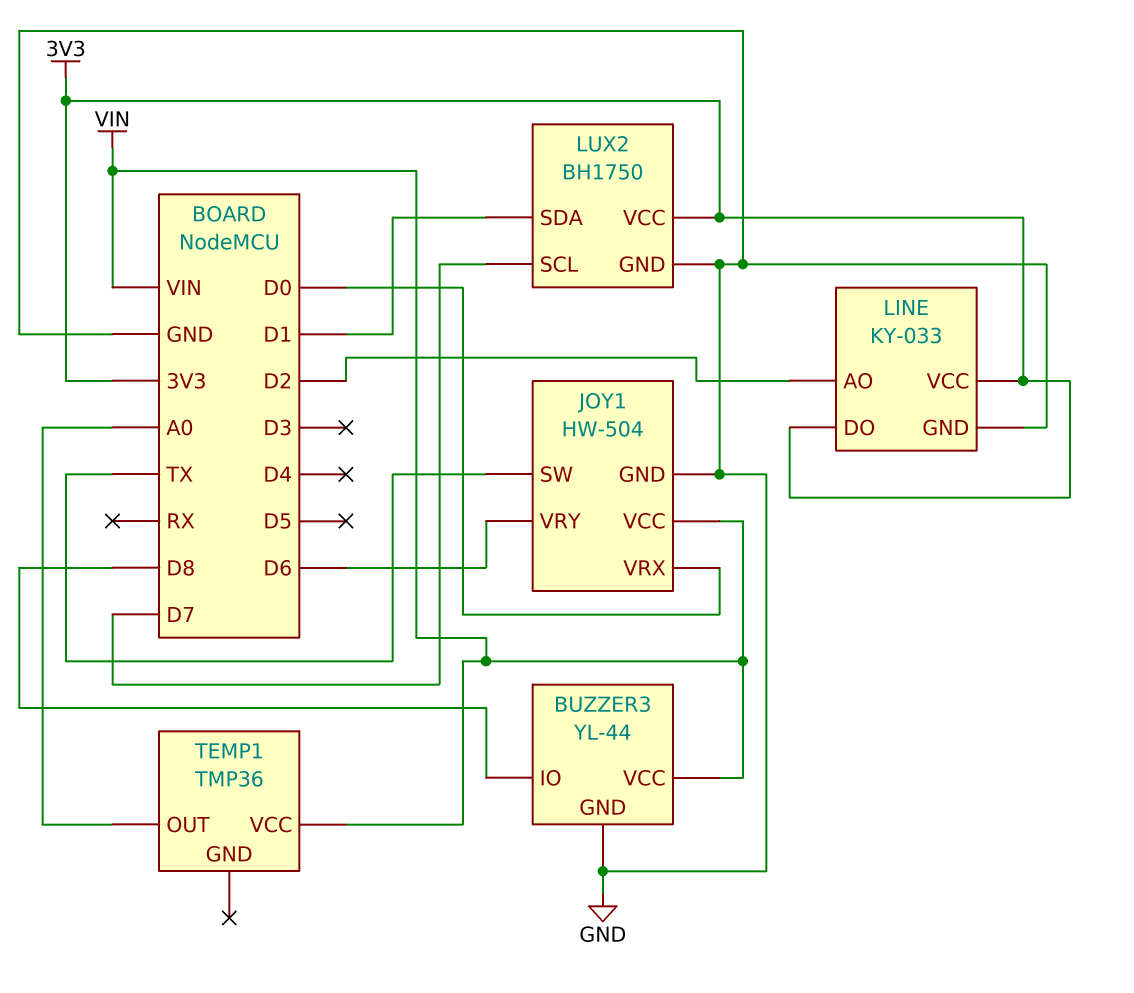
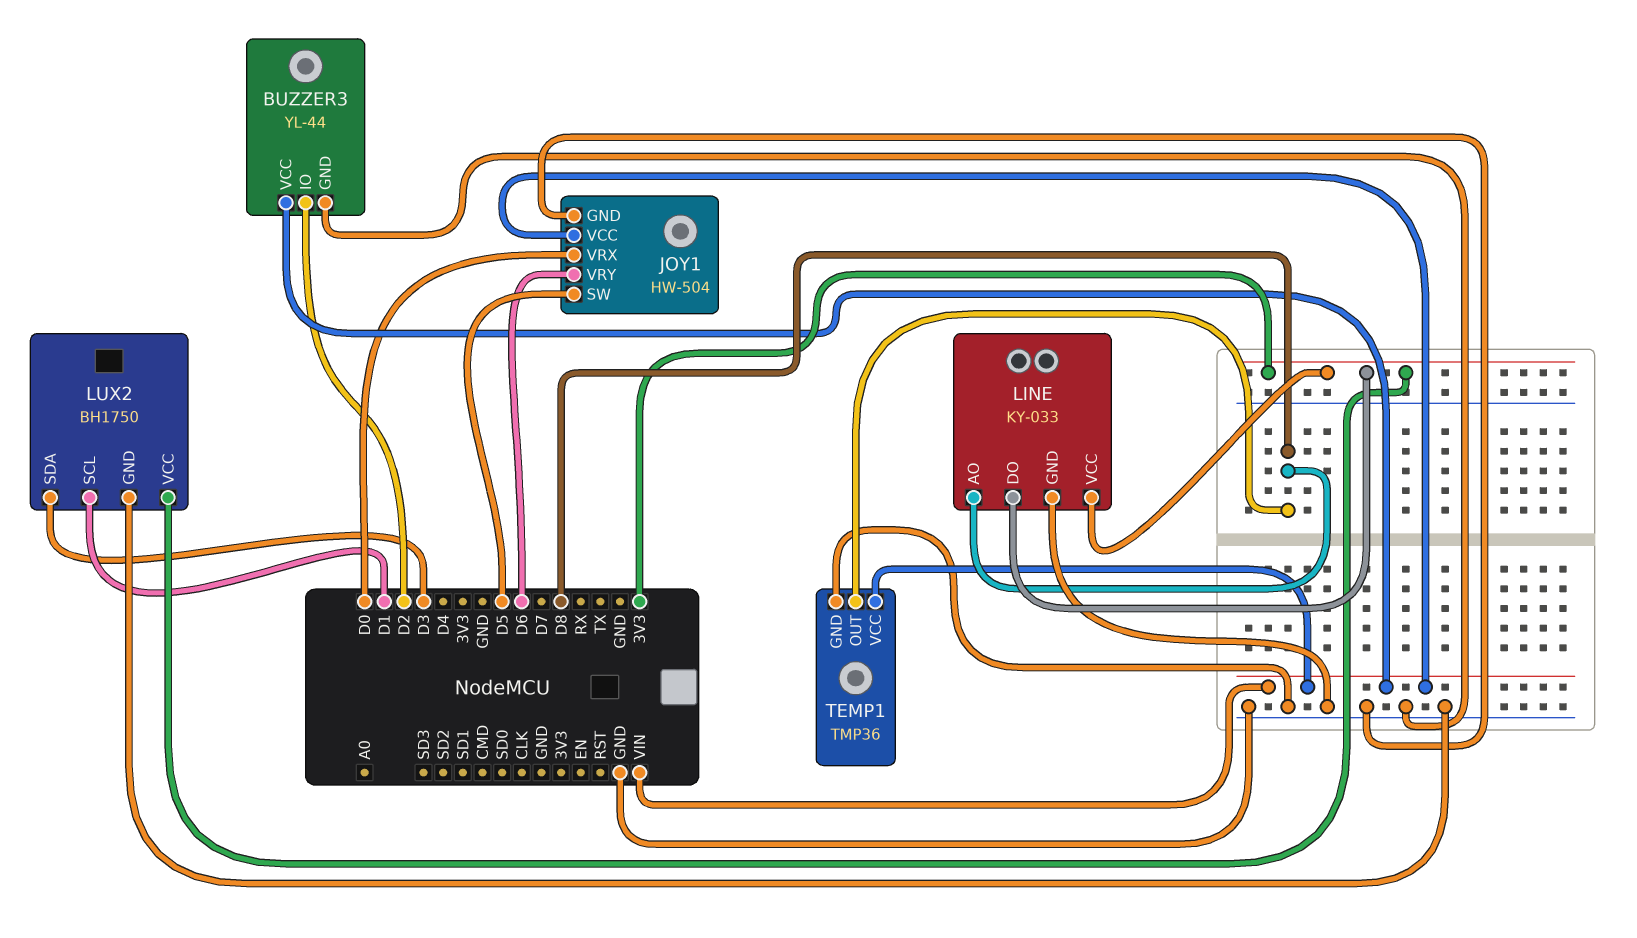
BUZZER3 pin IO: D8 -> D2
JOY1 pin SW: TX -> D5
LINE pin AO: D2 -> D8
LUX2 pin SCL: D7 -> D1
LUX2 pin SDA: D1 -> D3
TEMP1 pin GND: none -> GND
TEMP1 pin OUT: A0 -> D8

